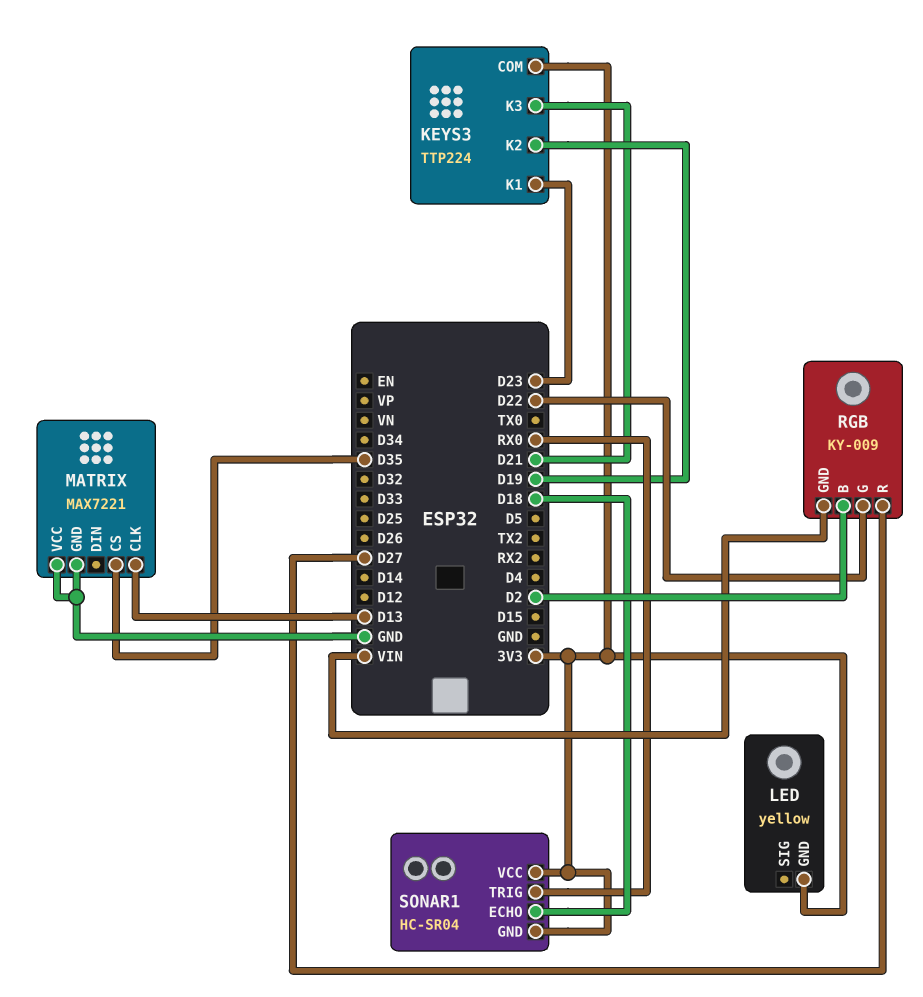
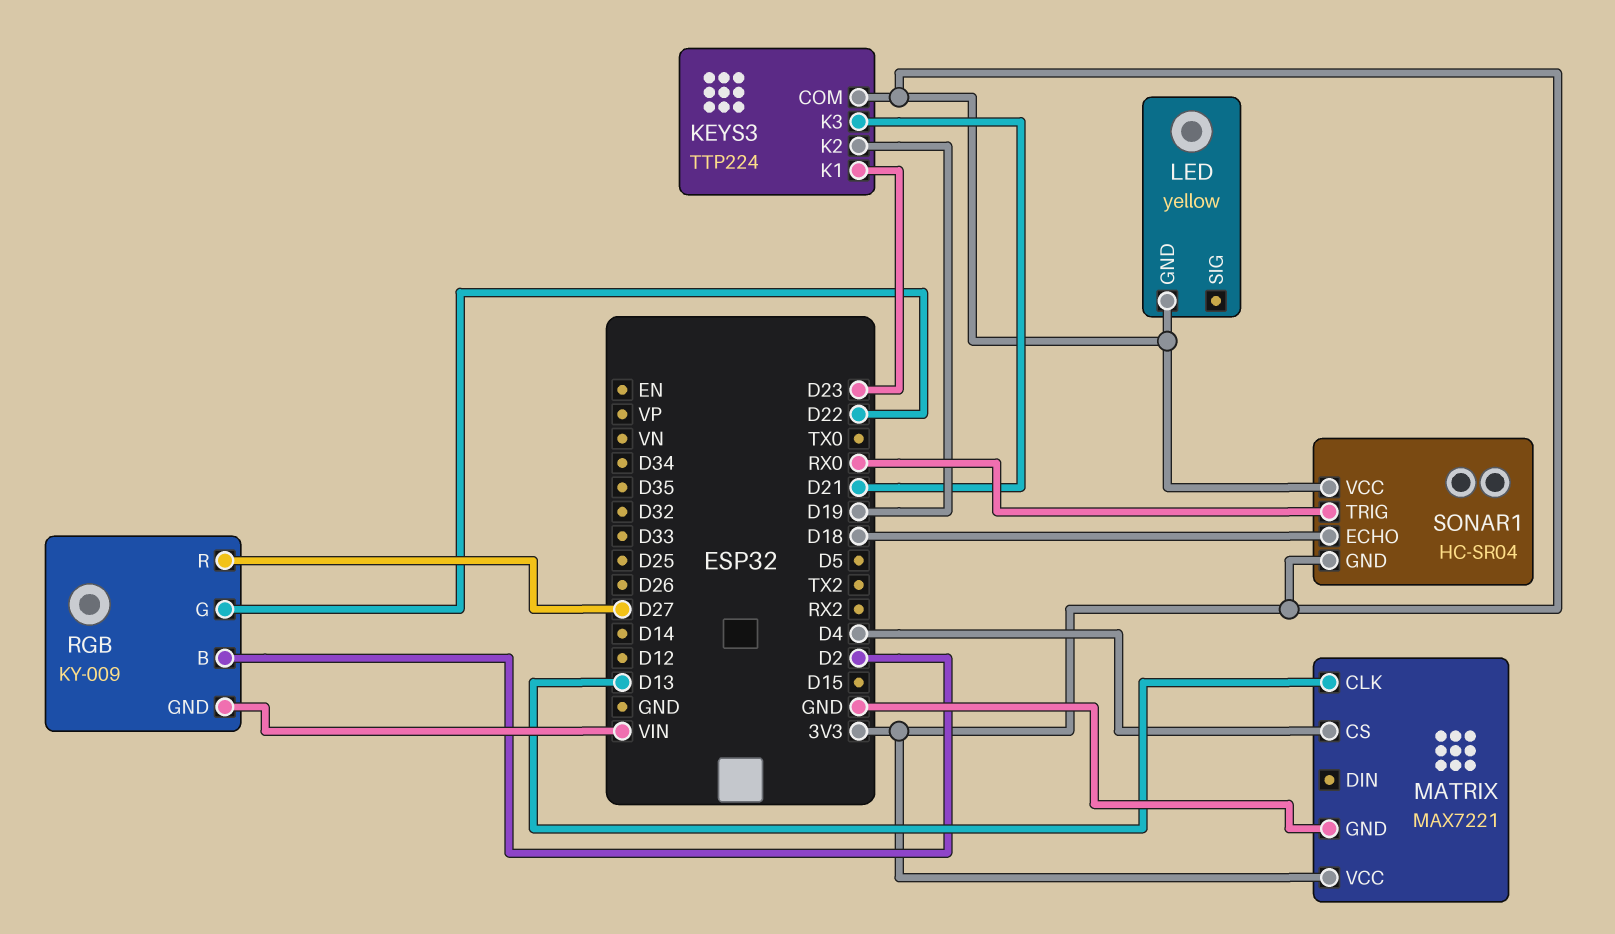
MATRIX pin CS: D35 -> D4
MATRIX pin VCC: GND -> 3V3

